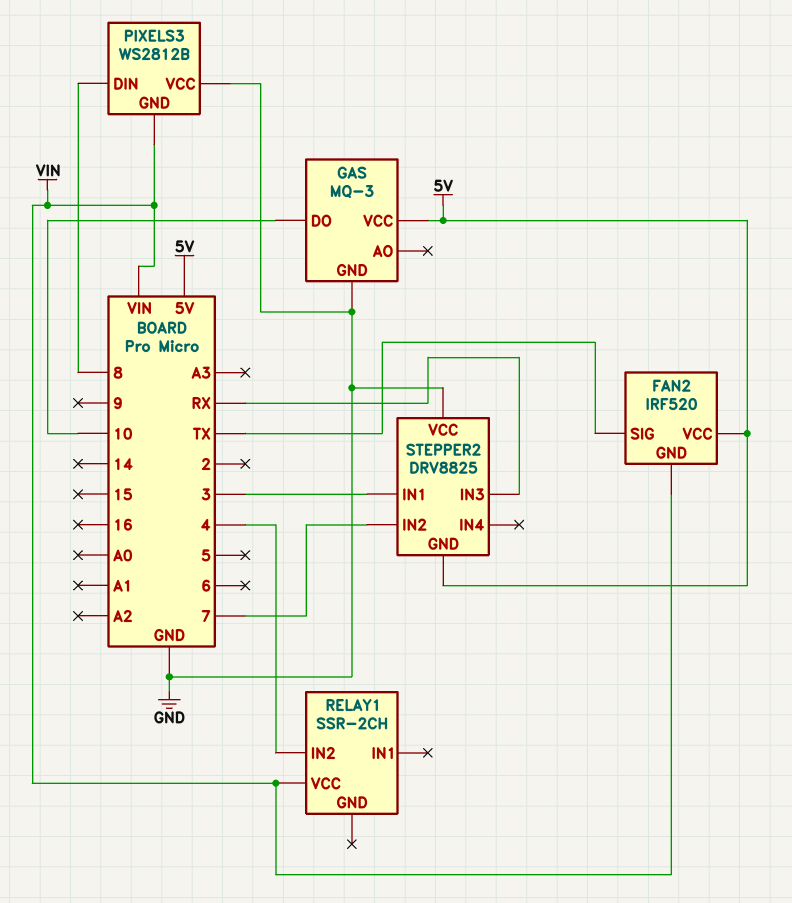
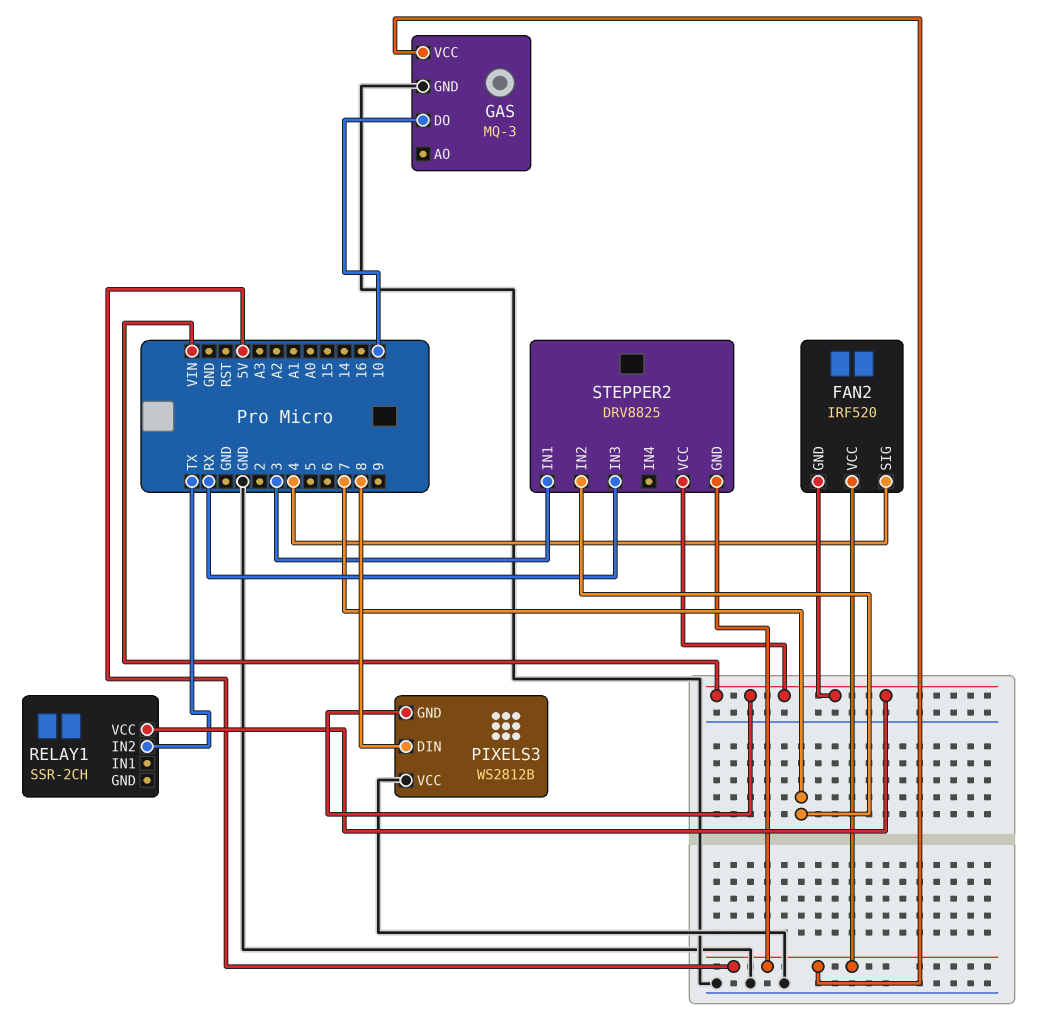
FAN2 pin SIG: TX -> 4
RELAY1 pin IN2: 4 -> TX
STEPPER2 pin VCC: GND -> VIN

